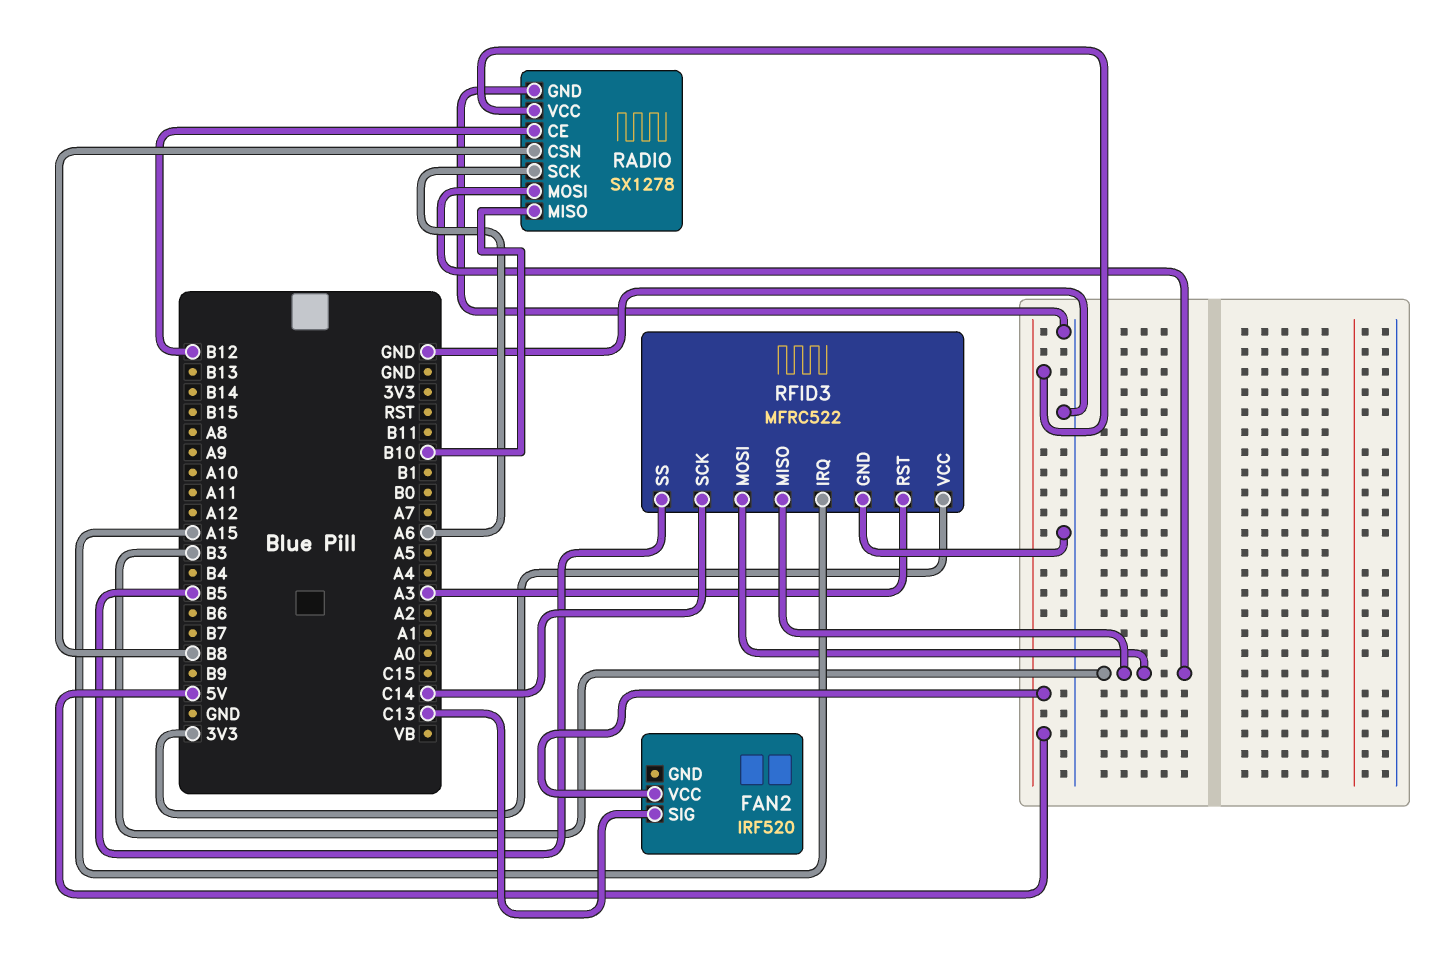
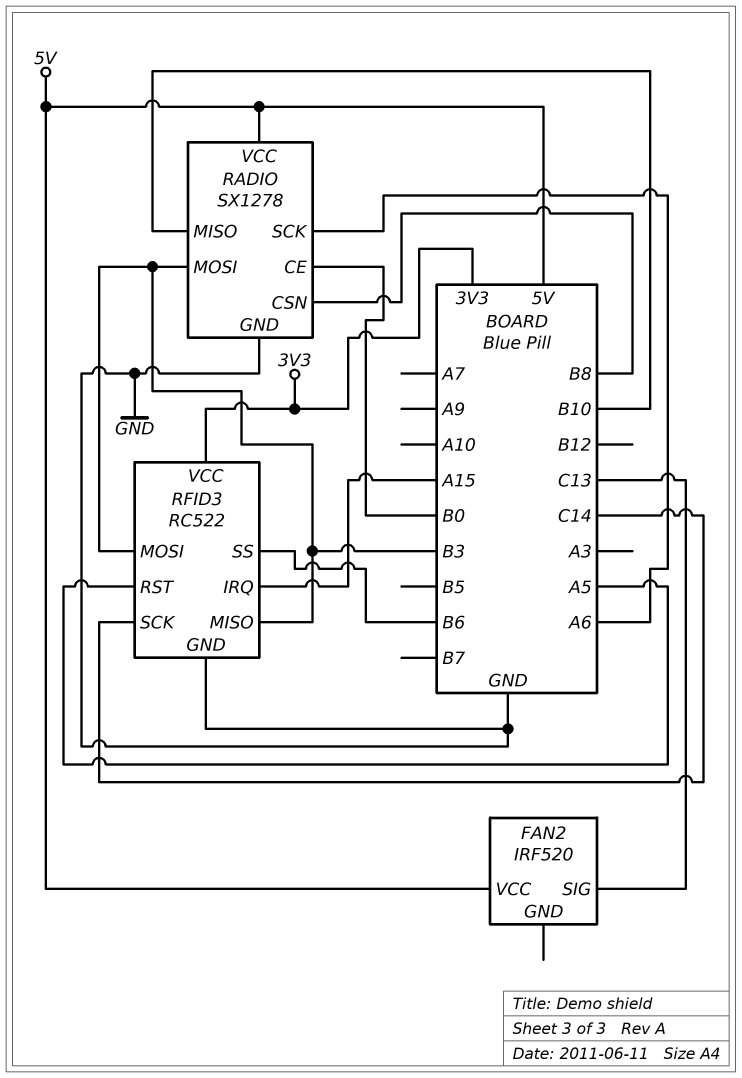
RADIO pin CE: B12 -> B0
RFID3: MFRC522 -> RC522
RFID3 pin RST: A3 -> A5
RFID3 pin SS: B5 -> B6

